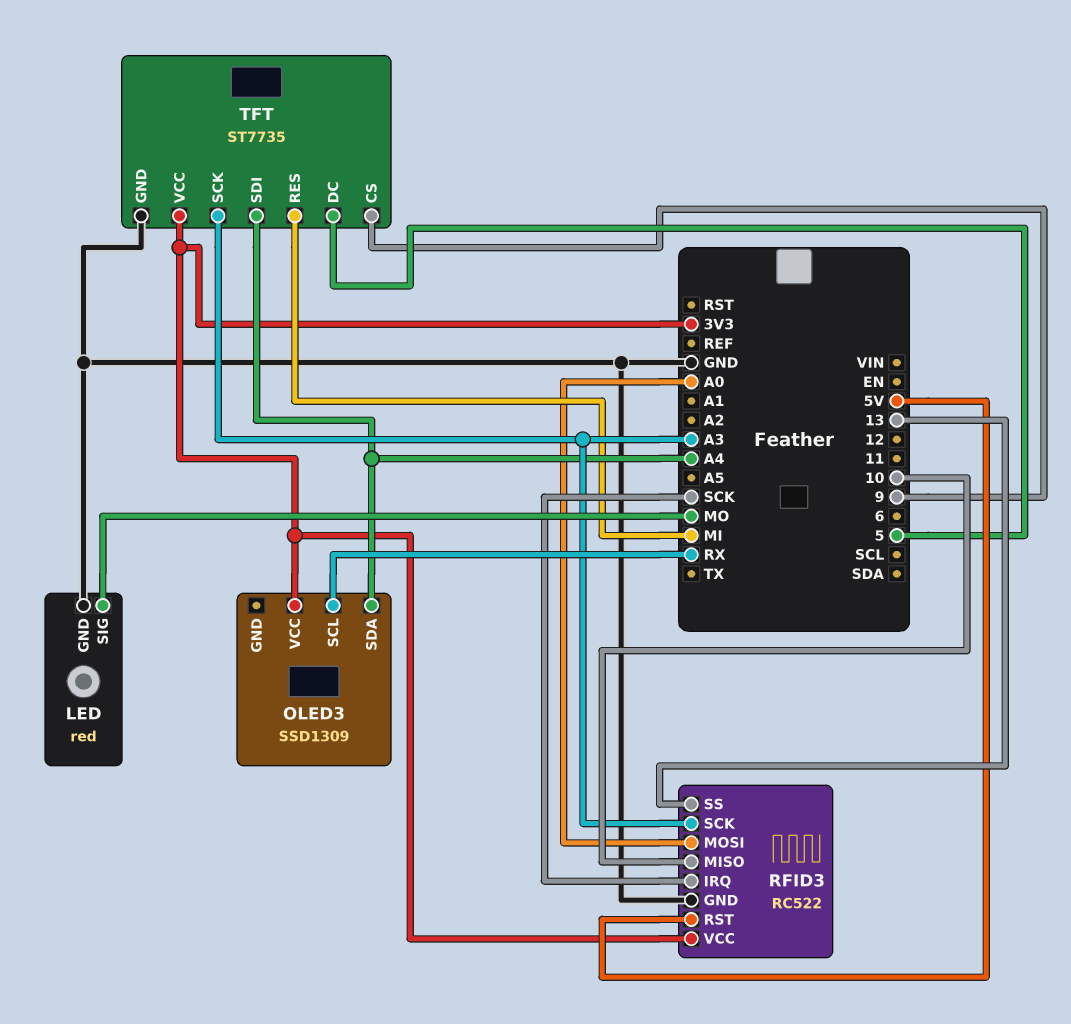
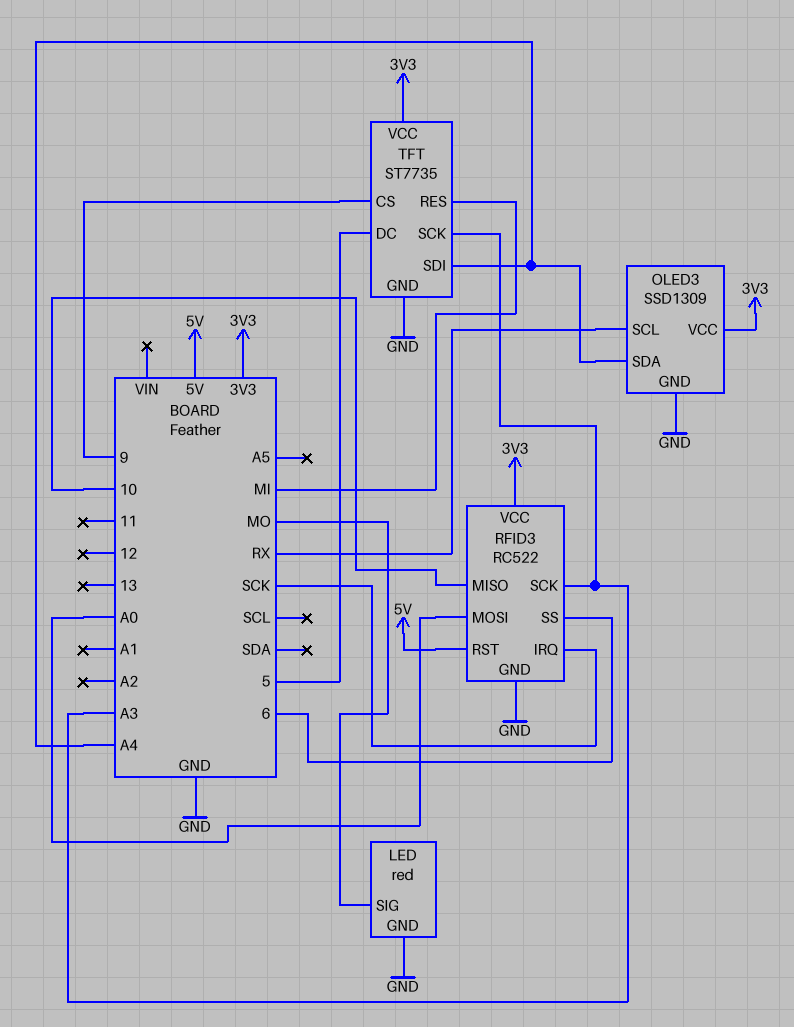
OLED3 pin GND: none -> GND
RFID3 pin SS: 13 -> 6

